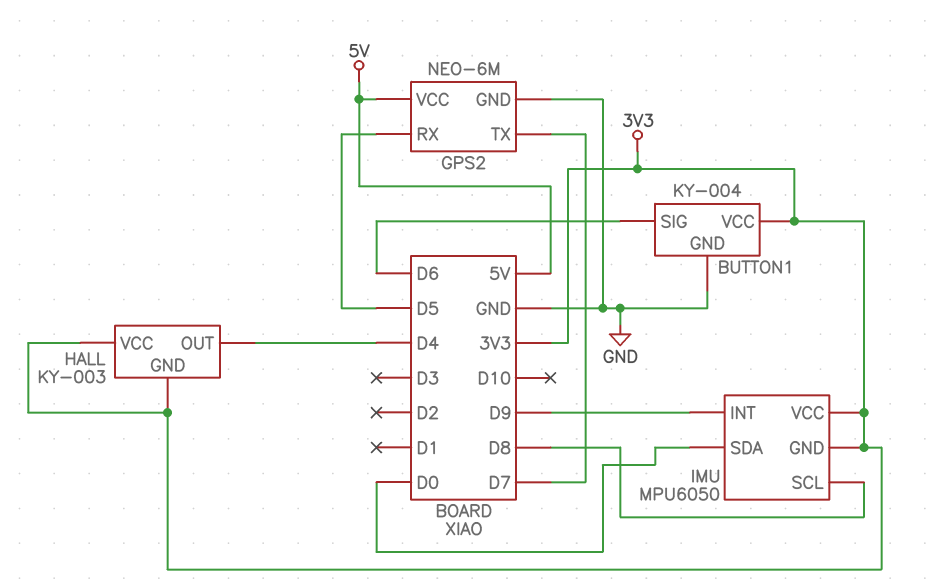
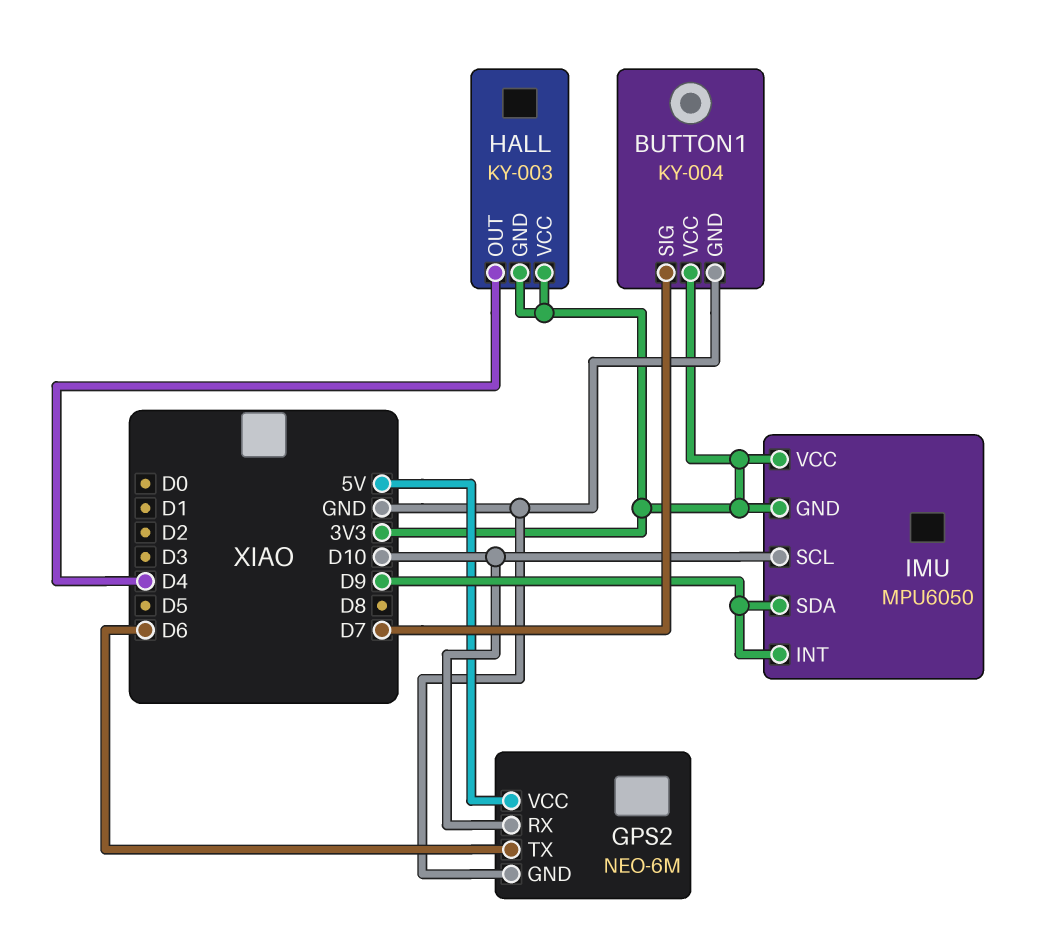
BUTTON1 pin SIG: D6 -> D7
GPS2 pin RX: D5 -> D10
GPS2 pin TX: D7 -> D6
IMU pin SCL: D8 -> D10
IMU pin SDA: D0 -> D9

